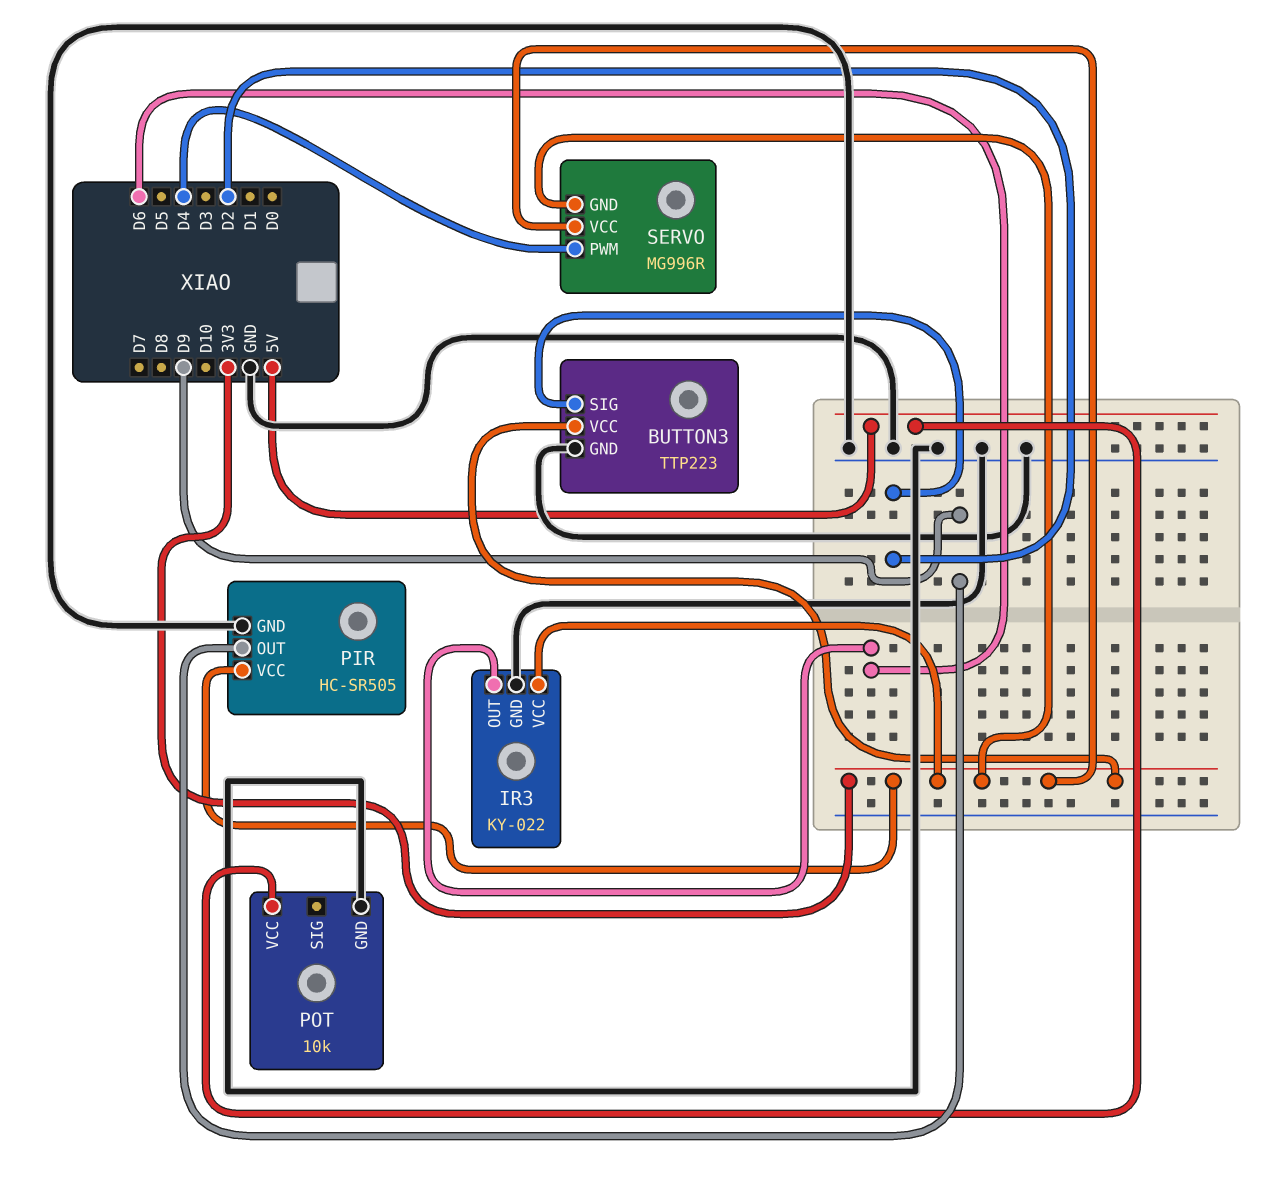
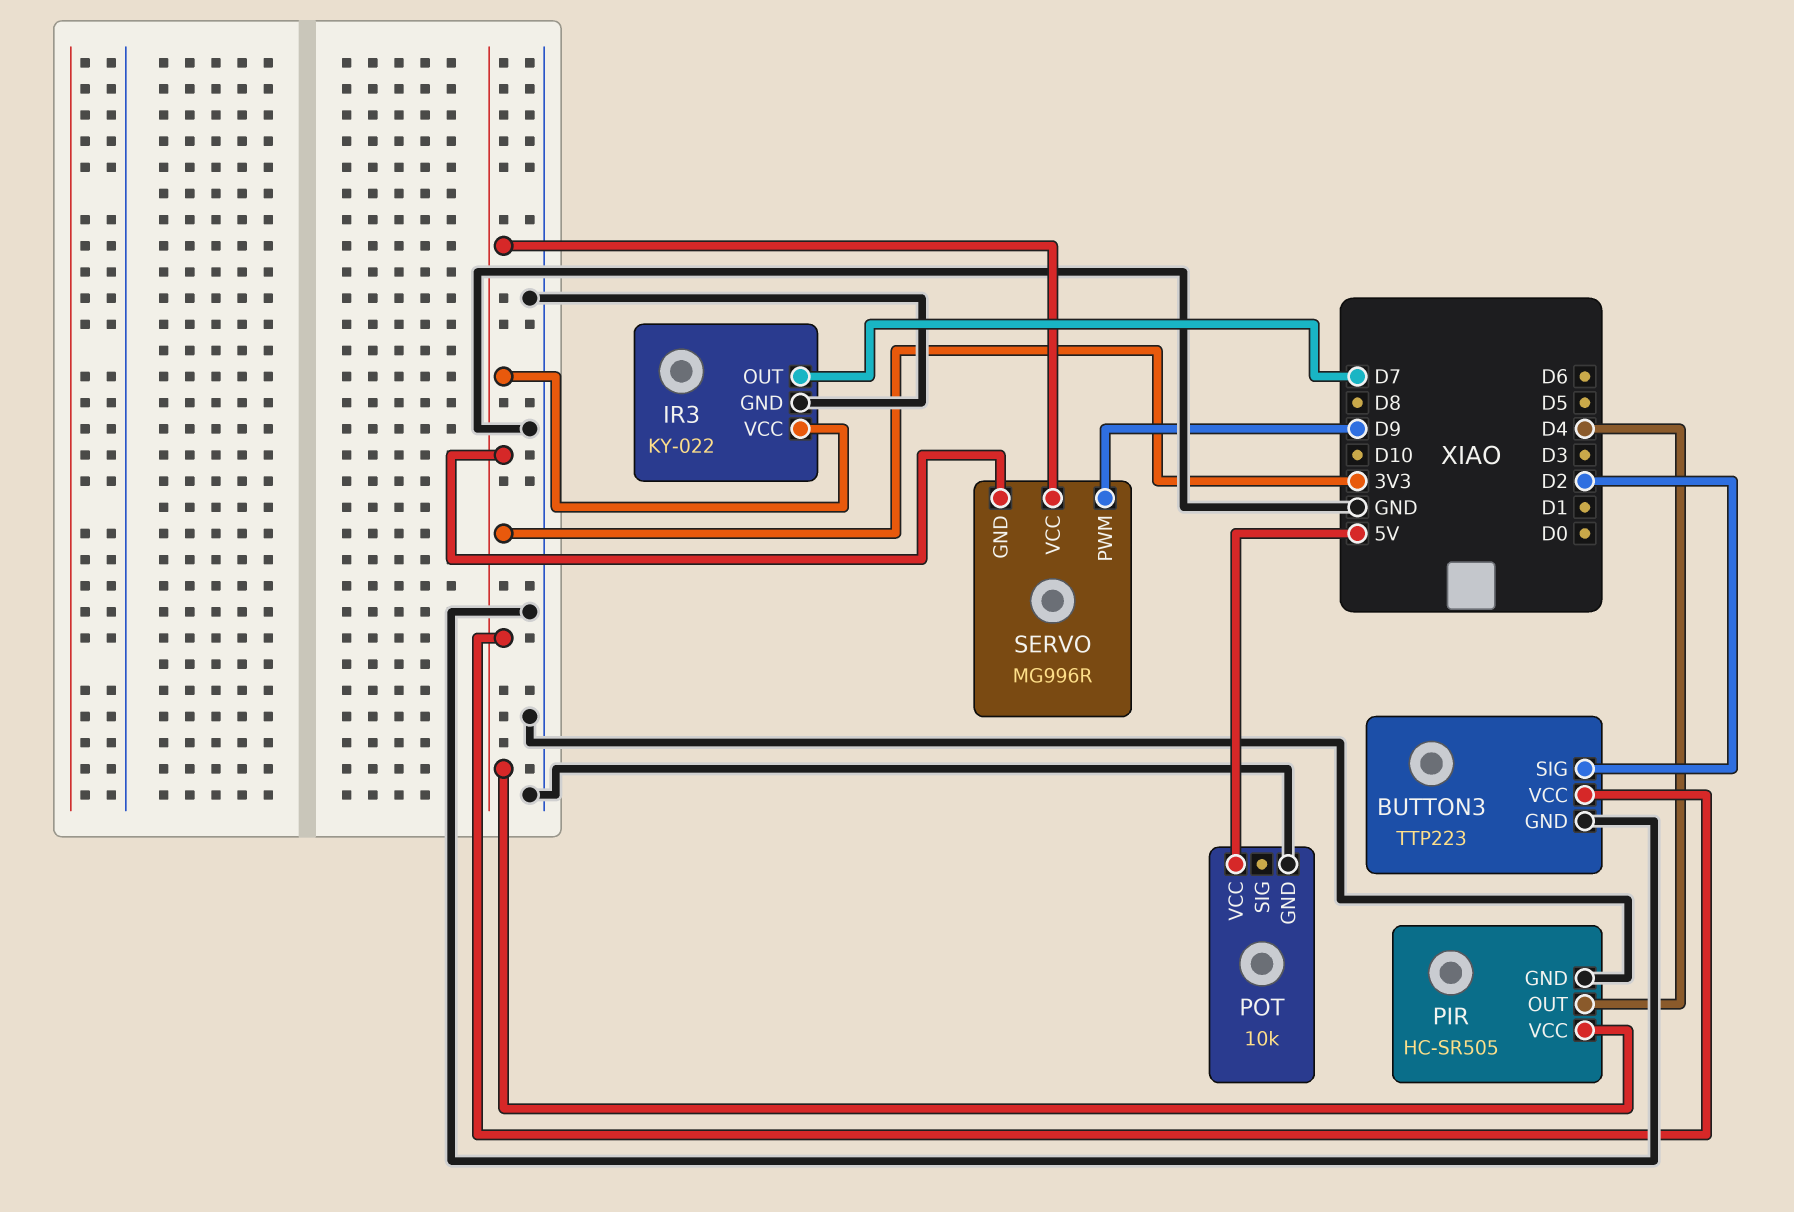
IR3 pin OUT: D6 -> D7
PIR pin OUT: D9 -> D4
SERVO pin PWM: D4 -> D9

